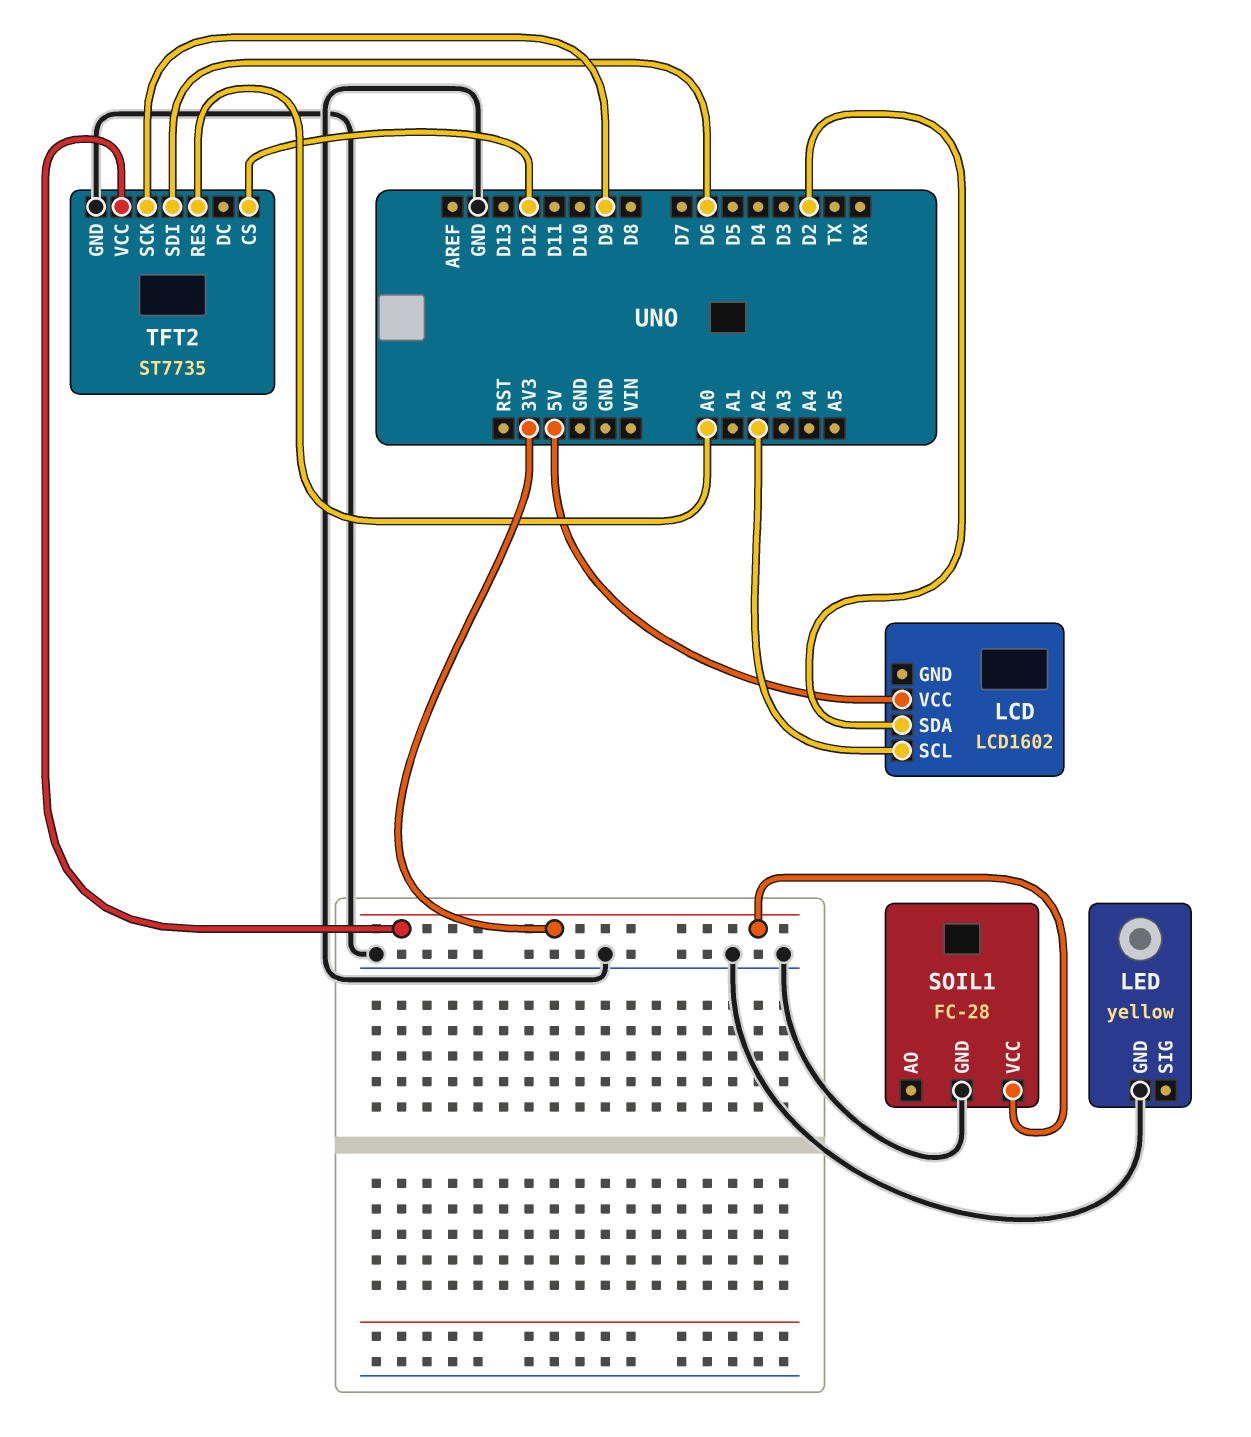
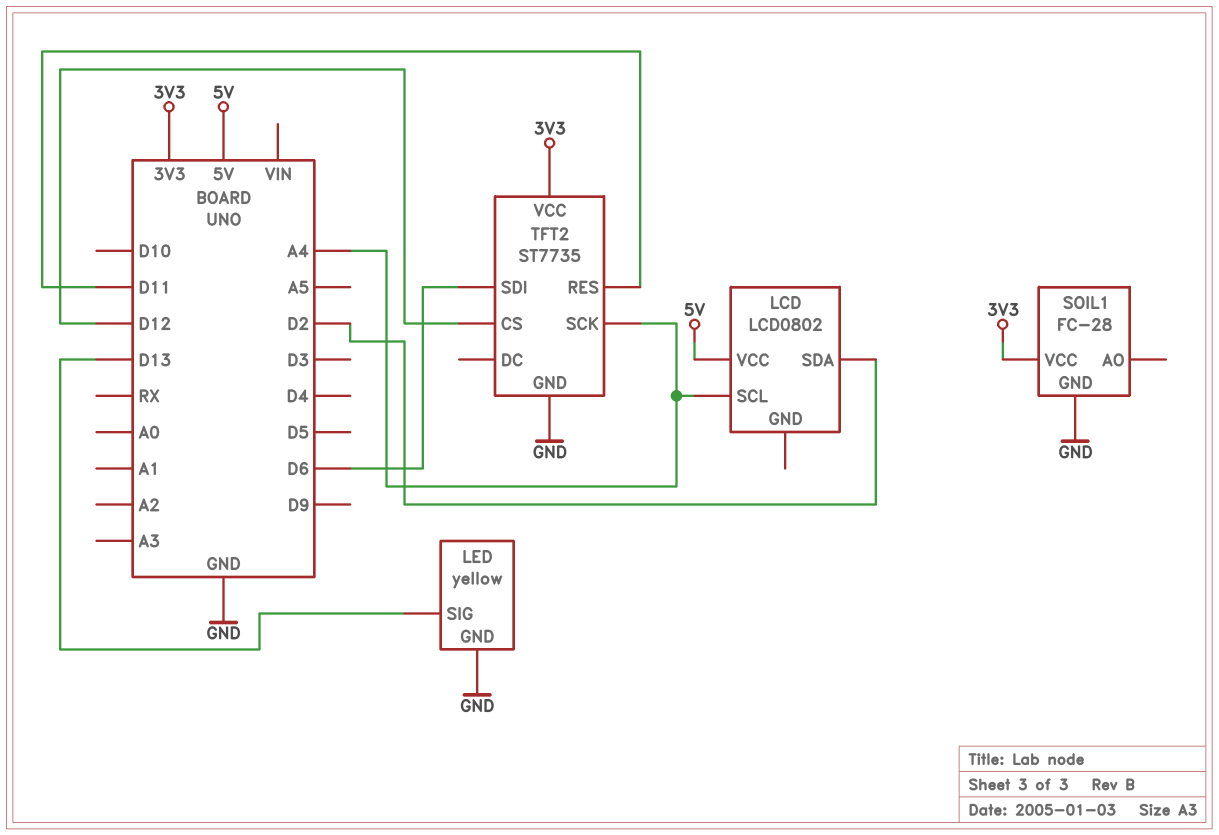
LCD: LCD1602 -> LCD0802
LCD pin SCL: A2 -> A4
LED pin SIG: none -> D13
TFT2 pin RES: A0 -> D11
TFT2 pin SCK: D9 -> A4

